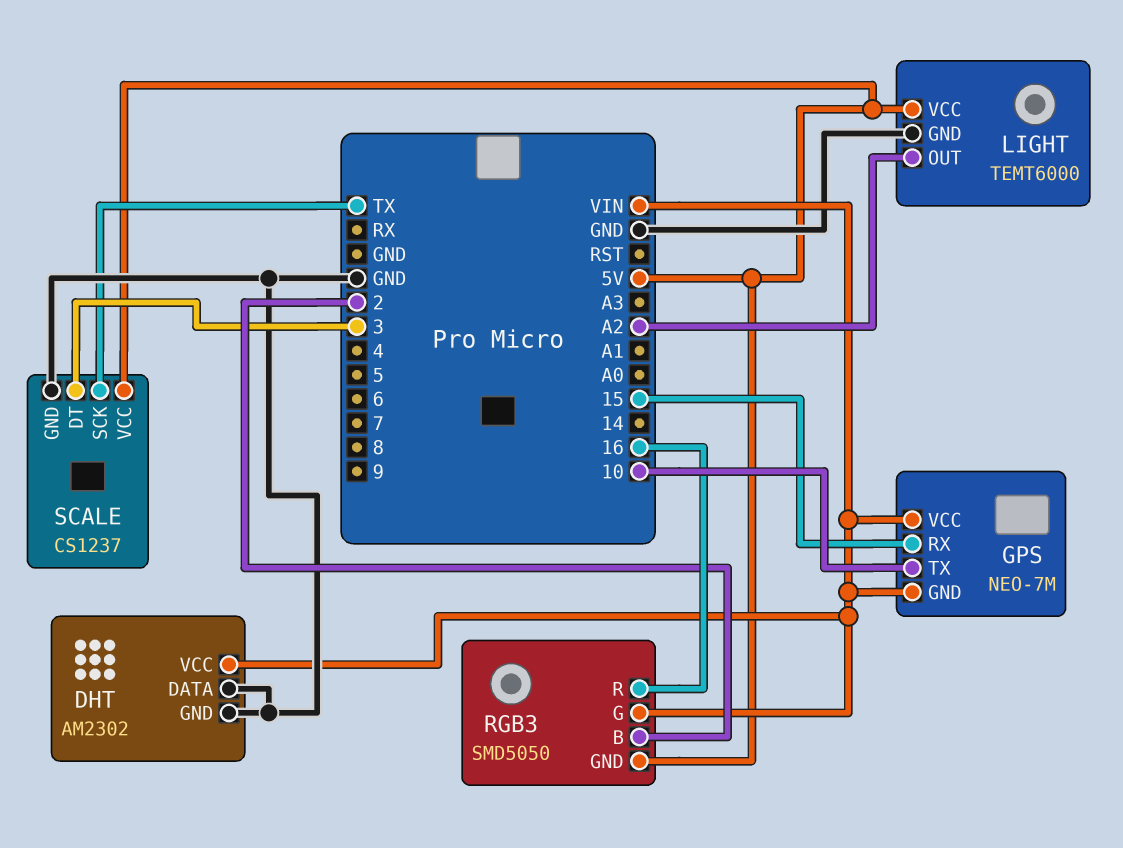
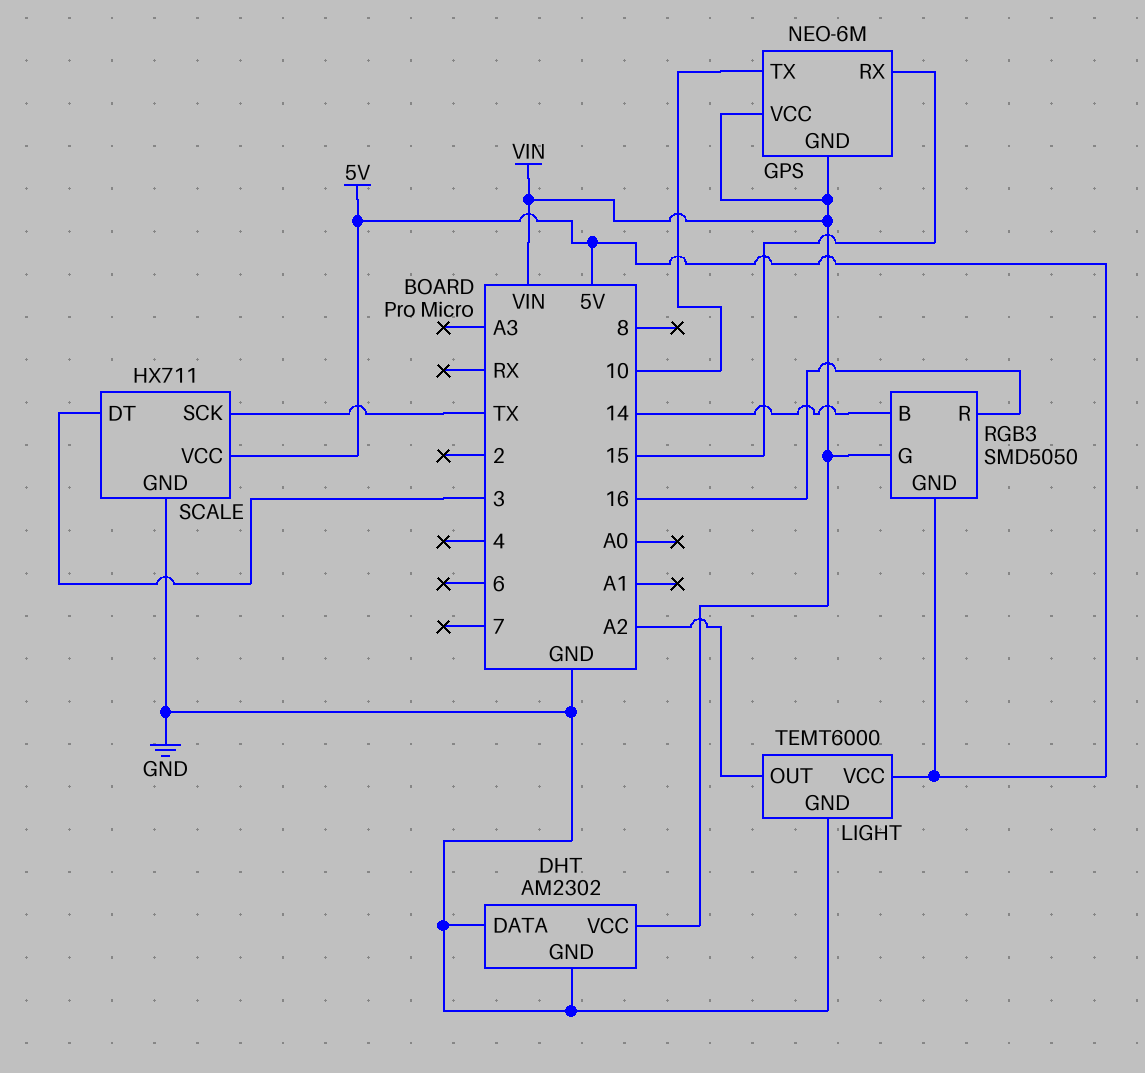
GPS: NEO-7M -> NEO-6M
RGB3 pin B: 2 -> 14
SCALE: CS1237 -> HX711

